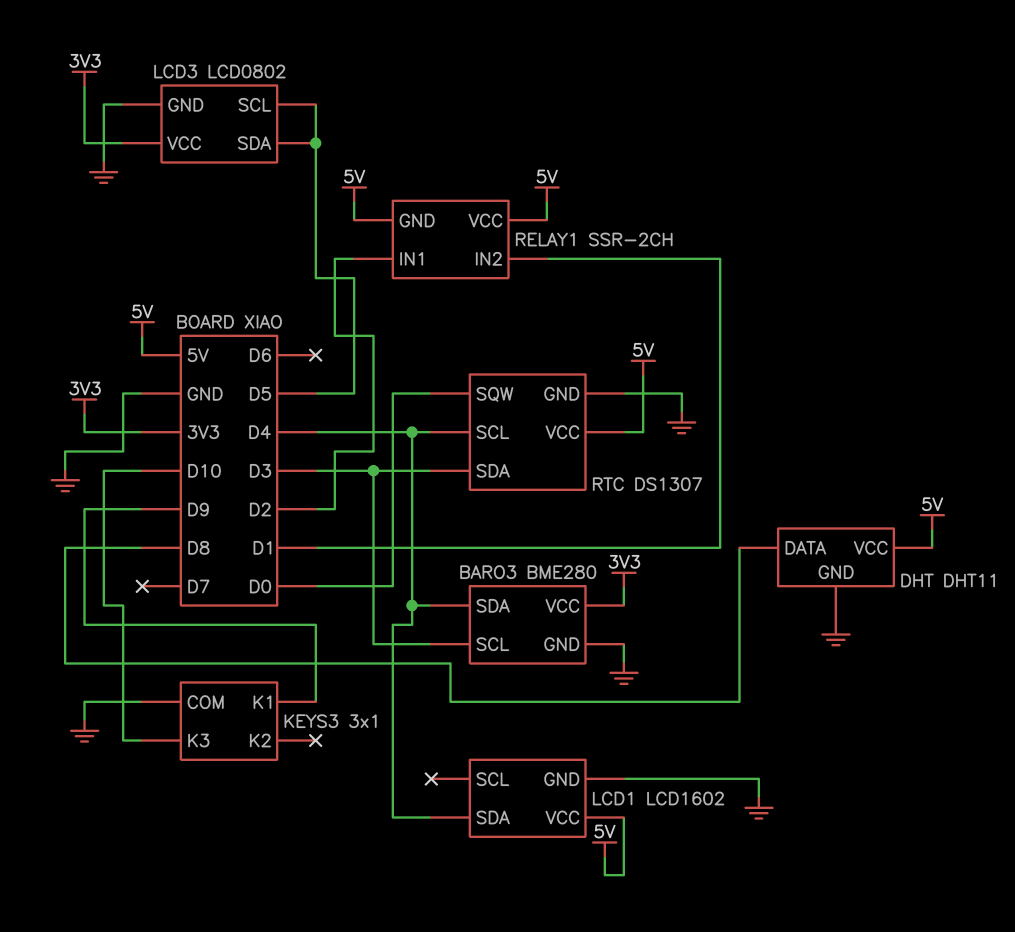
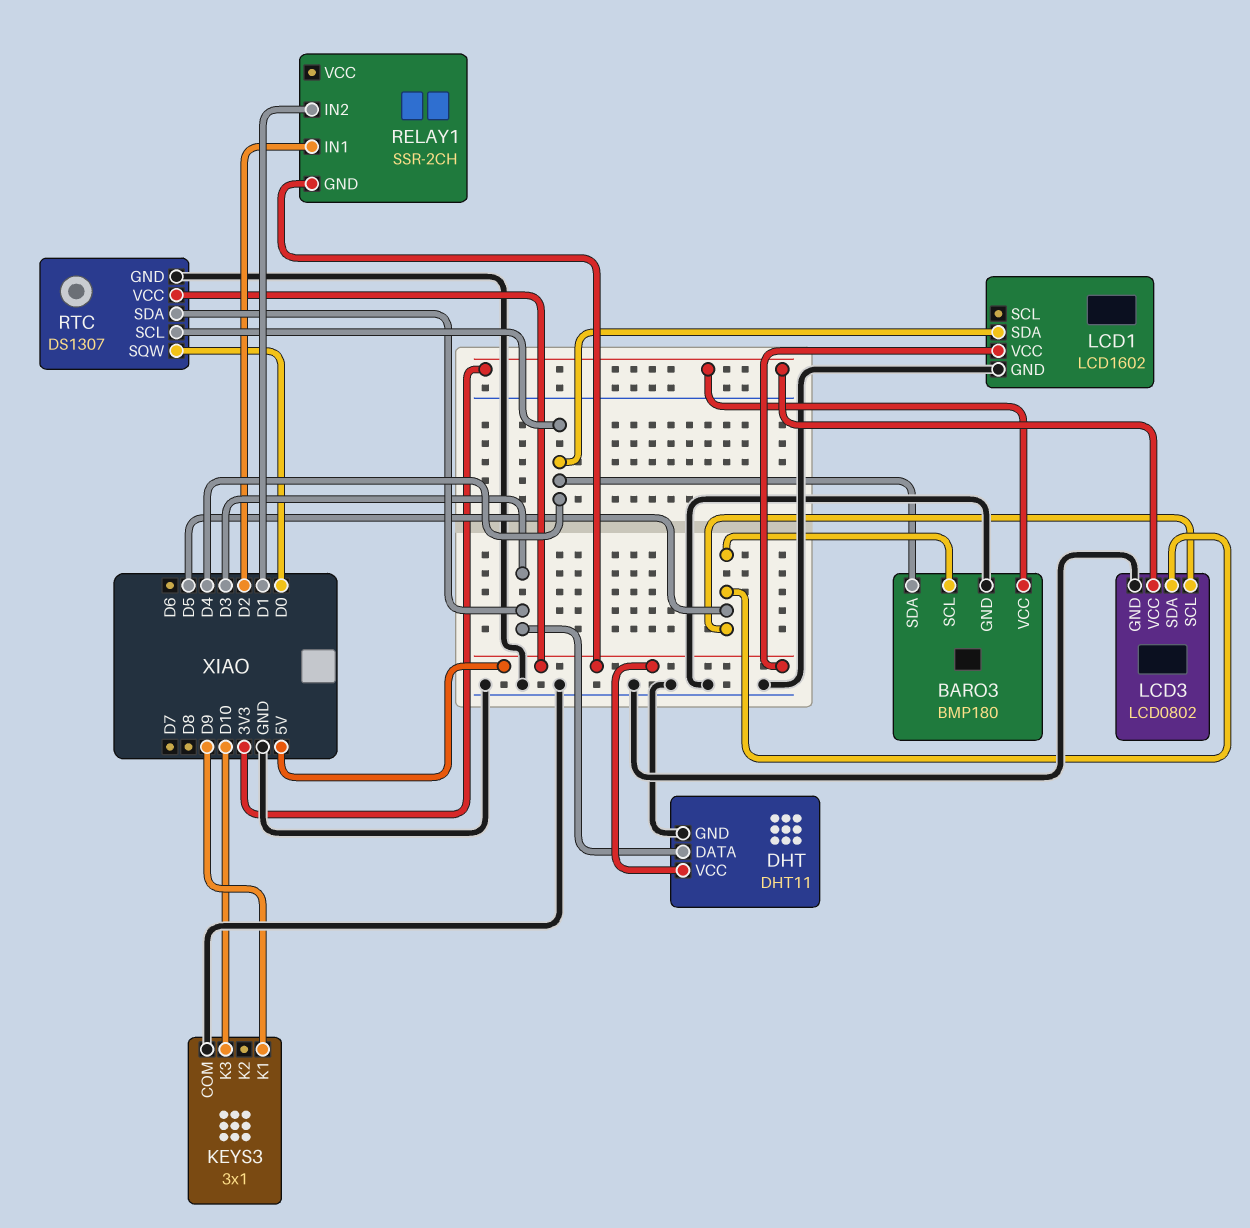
BARO3: BME280 -> BMP180
BARO3 pin SCL: D3 -> D5
DHT pin DATA: D8 -> D3
RELAY1 pin VCC: 5V -> none

